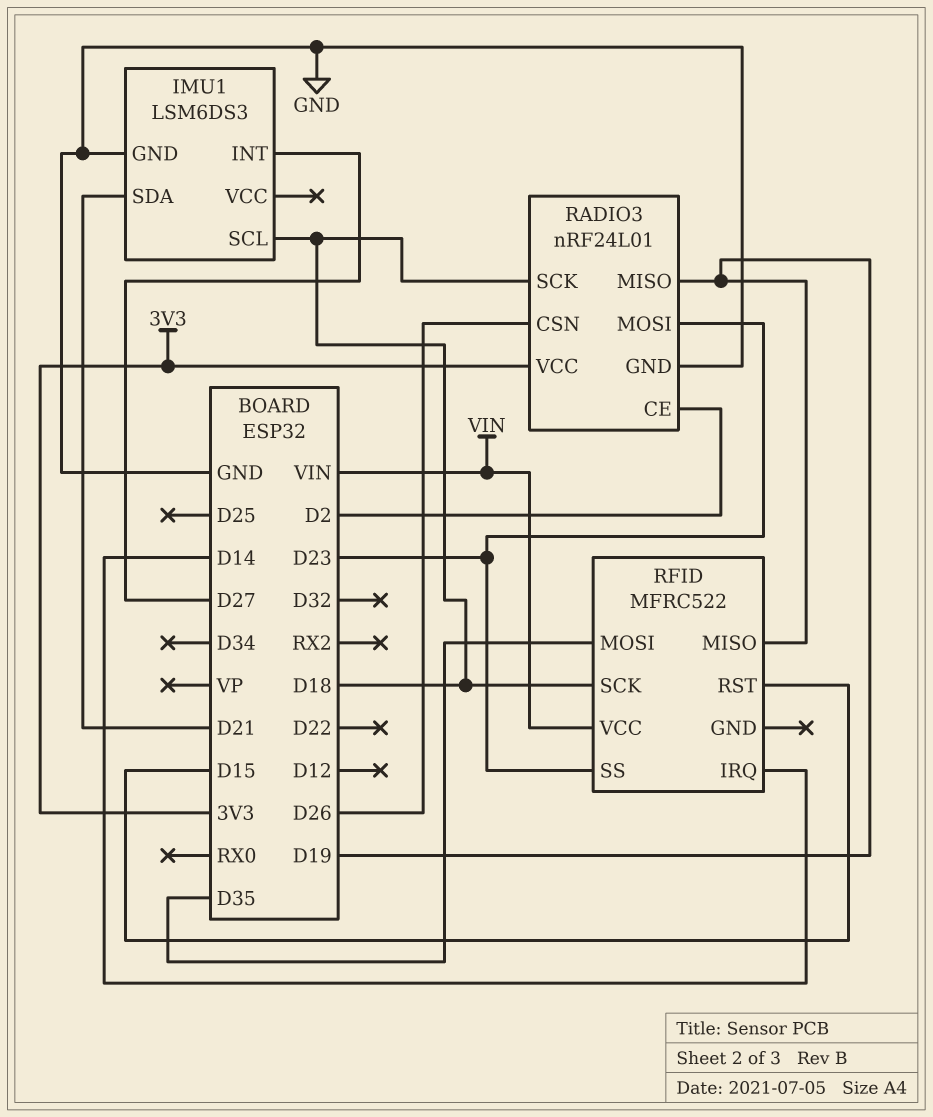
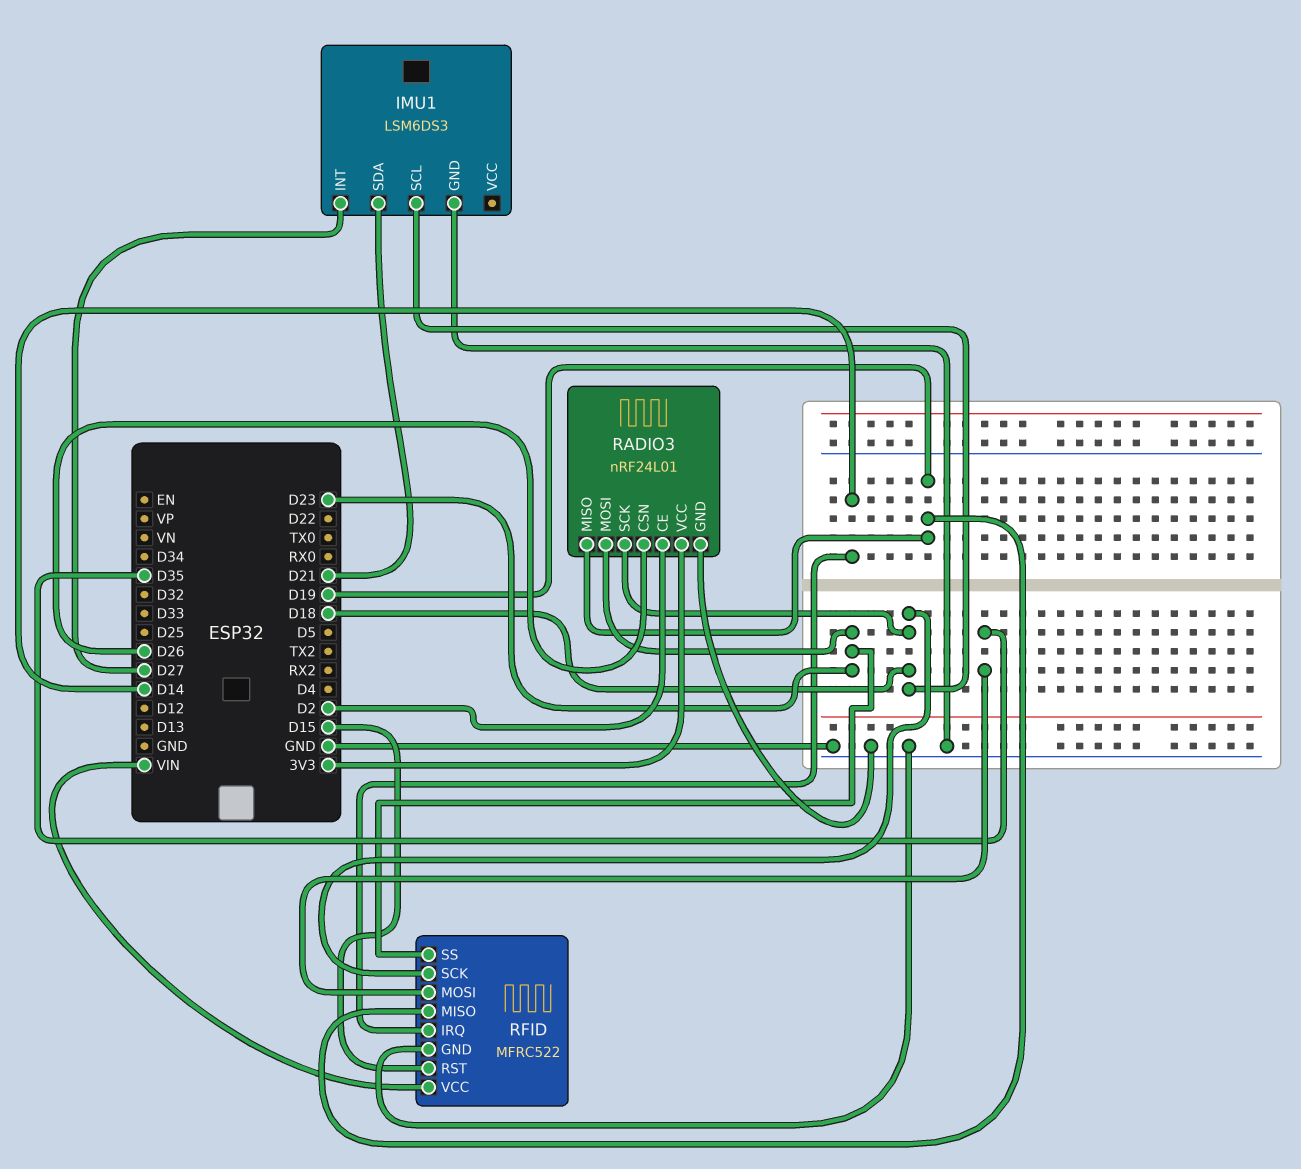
RFID pin GND: none -> GND

